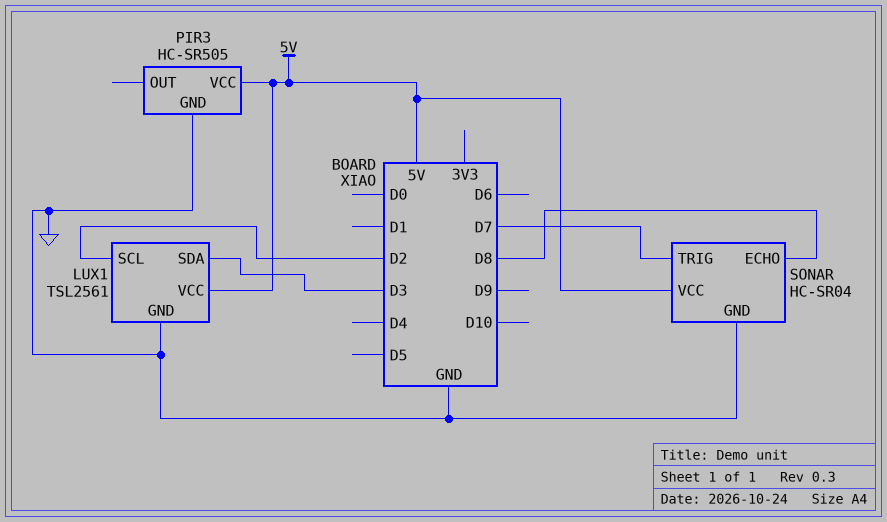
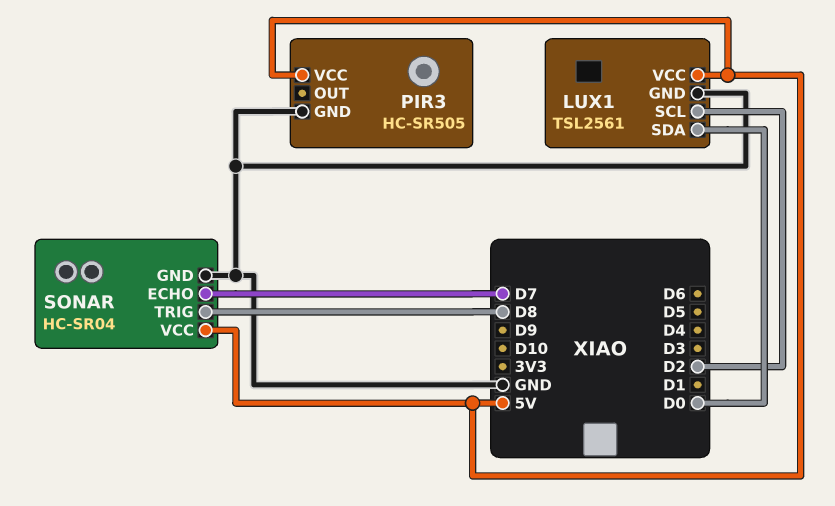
LUX1 pin SDA: D3 -> D0
SONAR pin ECHO: D8 -> D7
SONAR pin TRIG: D7 -> D8

